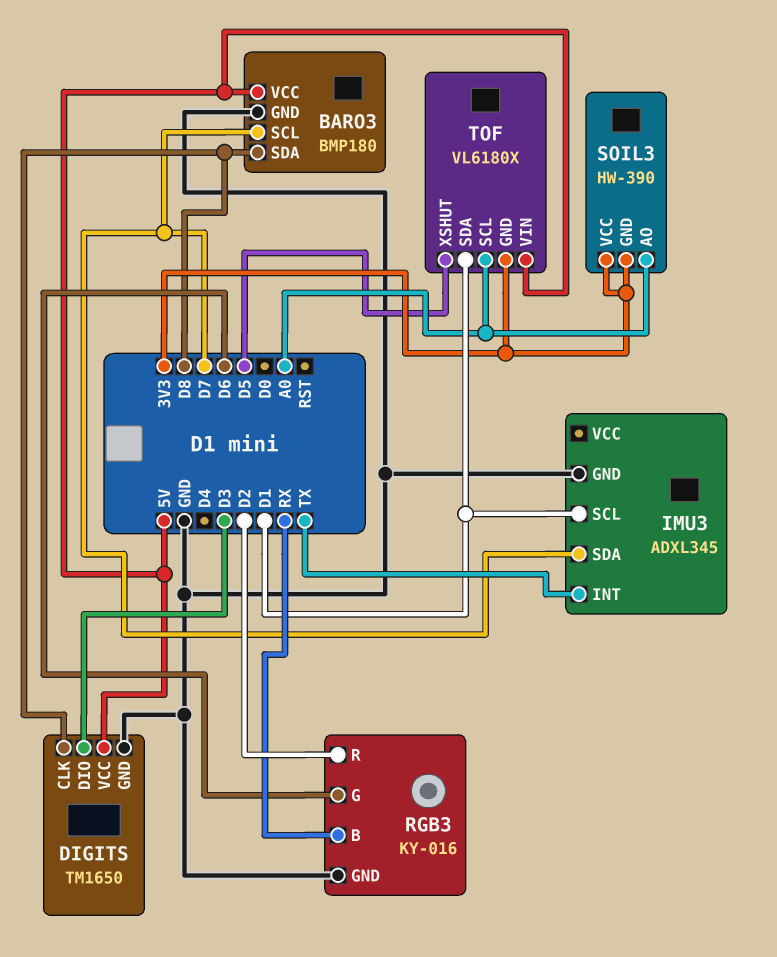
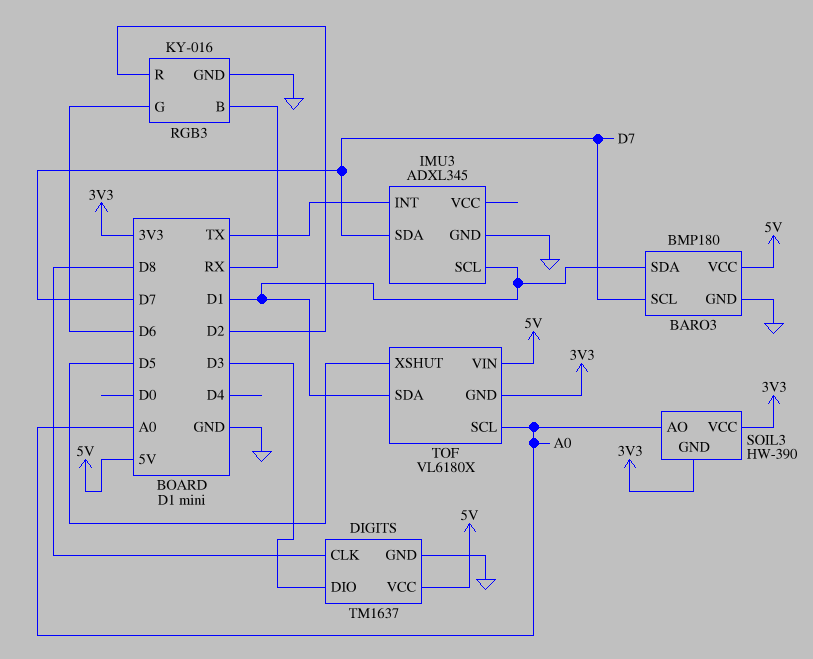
BARO3 pin SDA: D8 -> D1
DIGITS: TM1650 -> TM1637

